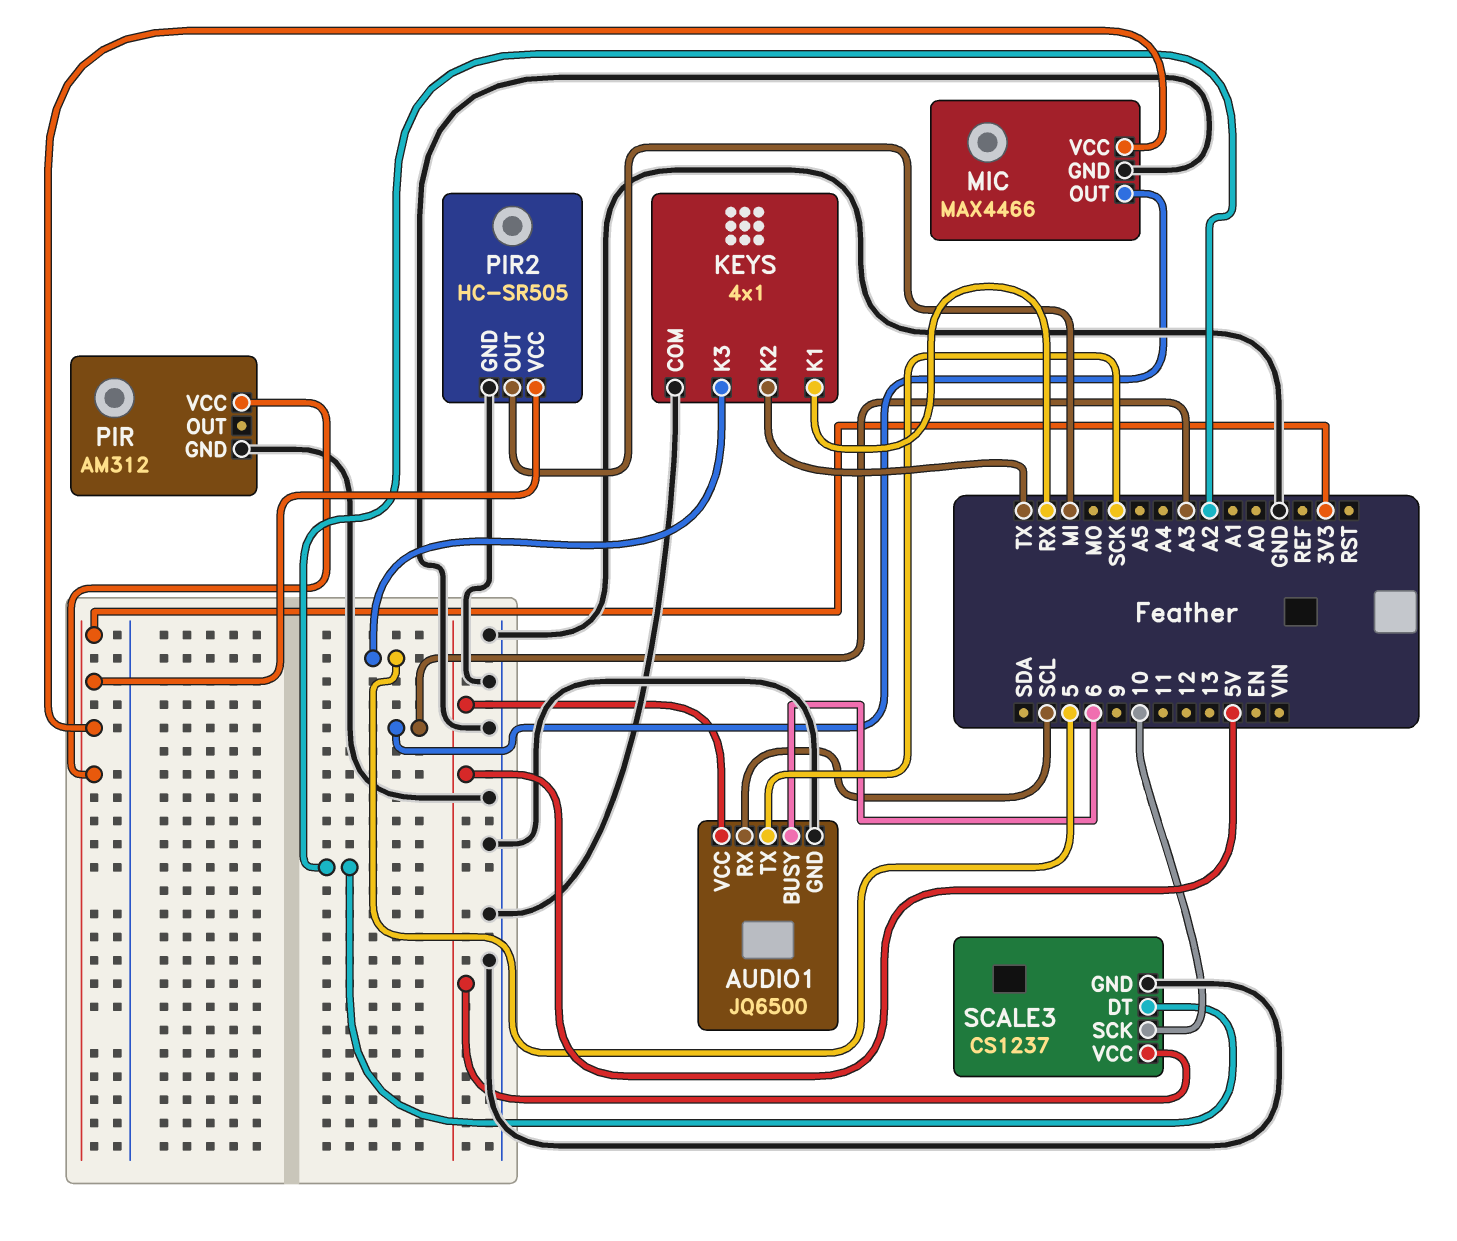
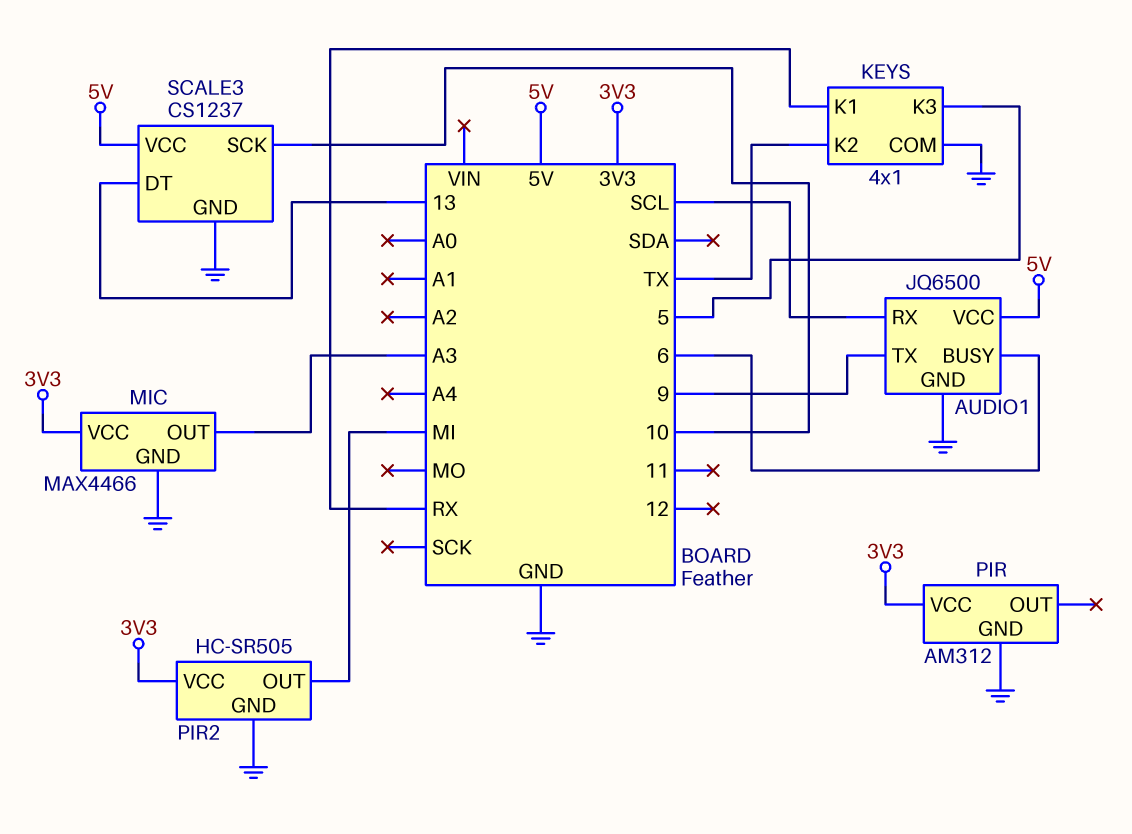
AUDIO1 pin TX: SCK -> 9
SCALE3 pin DT: A2 -> 13

